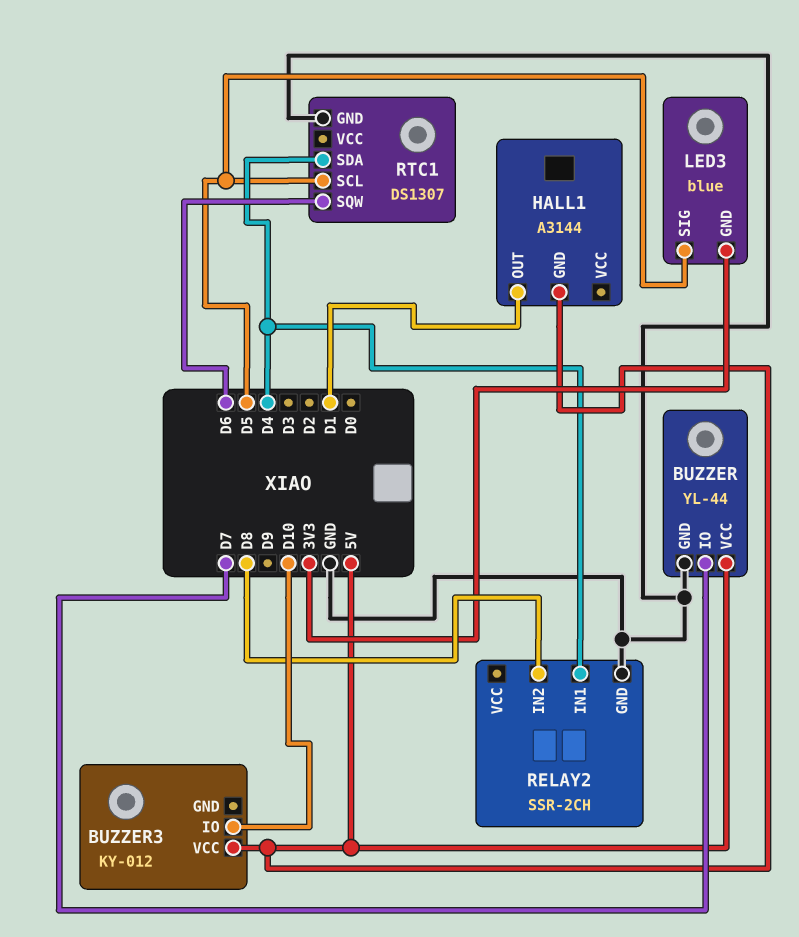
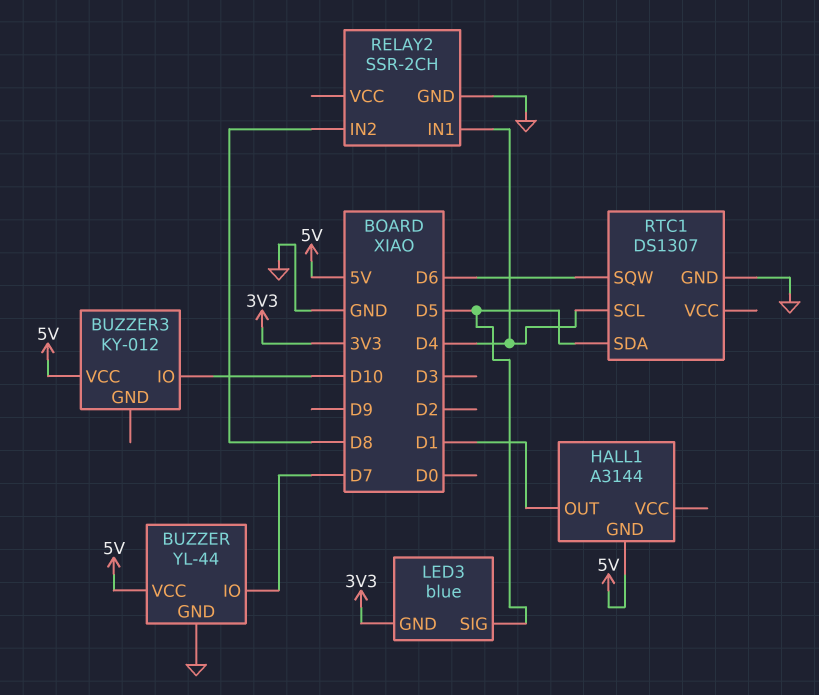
RTC1 pin SCL: D5 -> D4
RTC1 pin SDA: D4 -> D5

